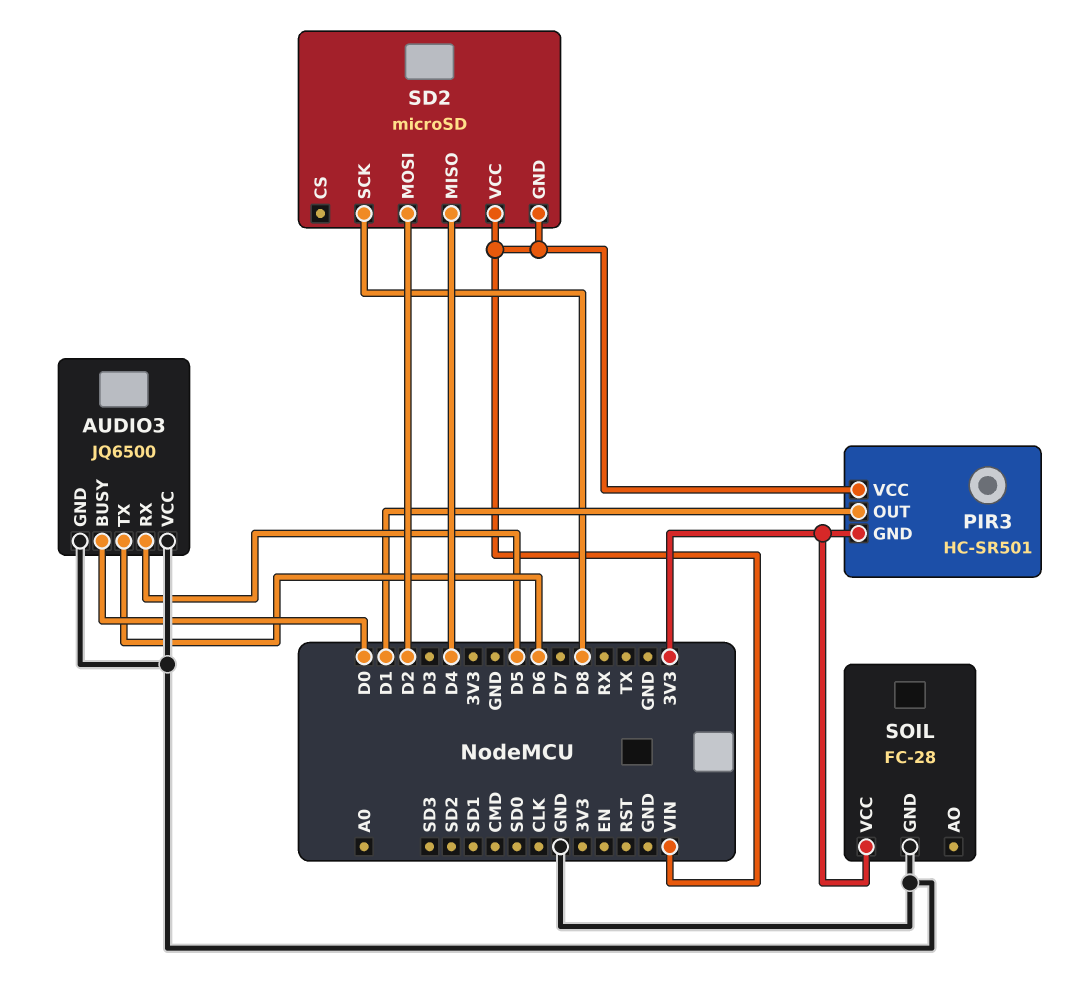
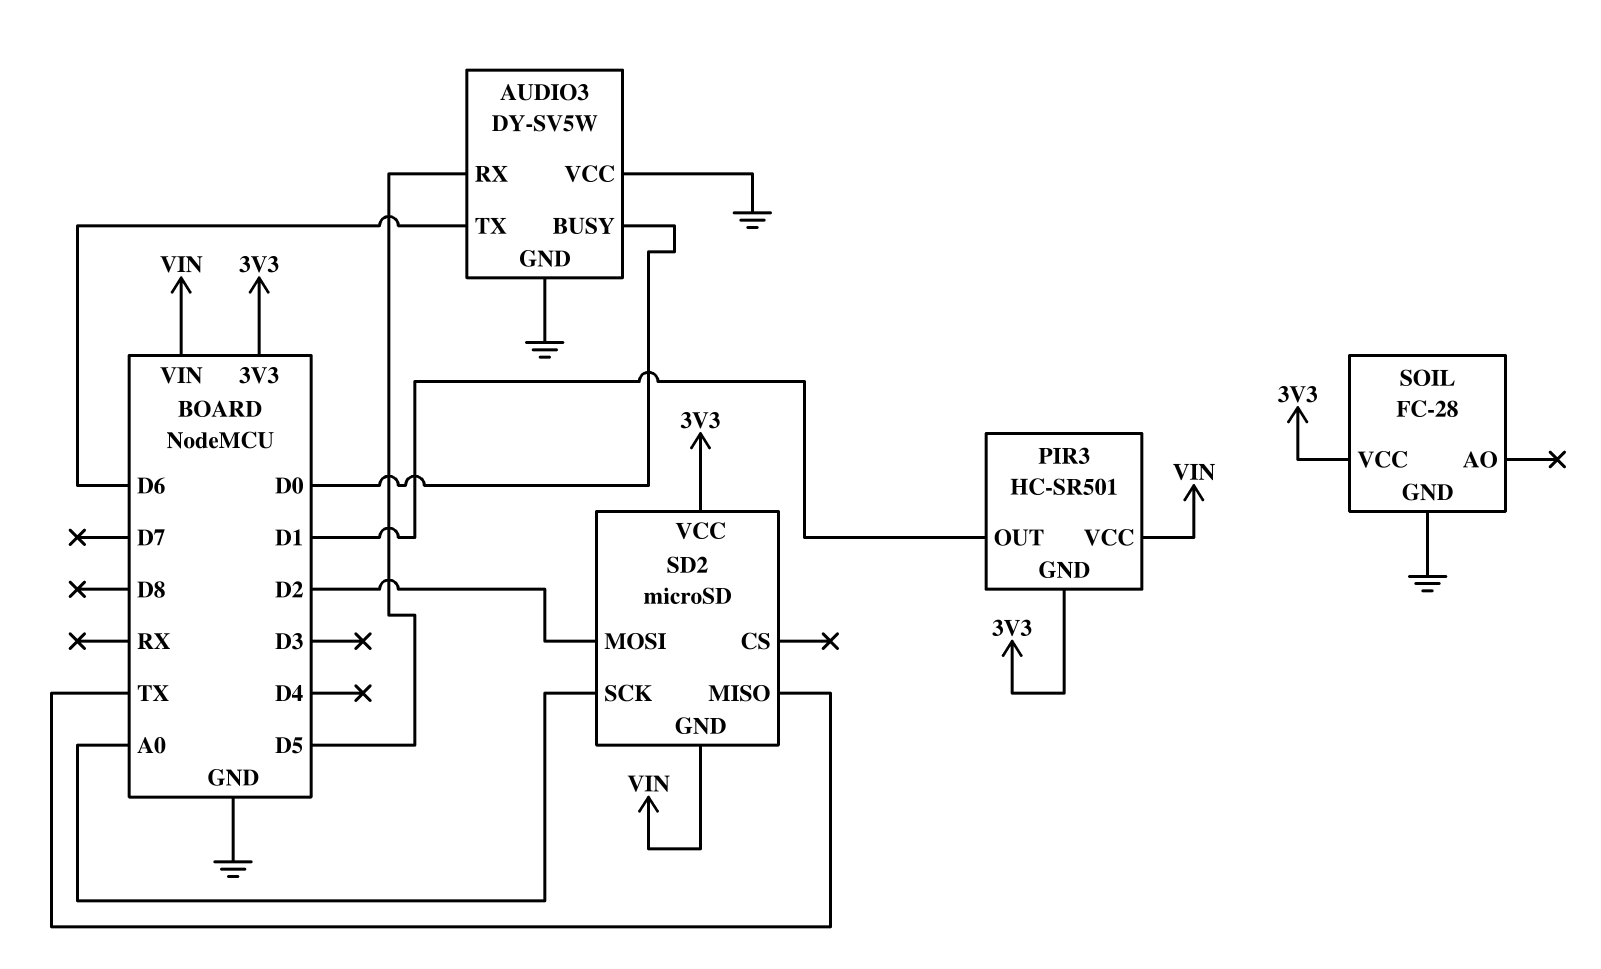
AUDIO3: JQ6500 -> DY-SV5W
SD2 pin MISO: D4 -> TX
SD2 pin SCK: D8 -> A0
SD2 pin VCC: VIN -> 3V3

